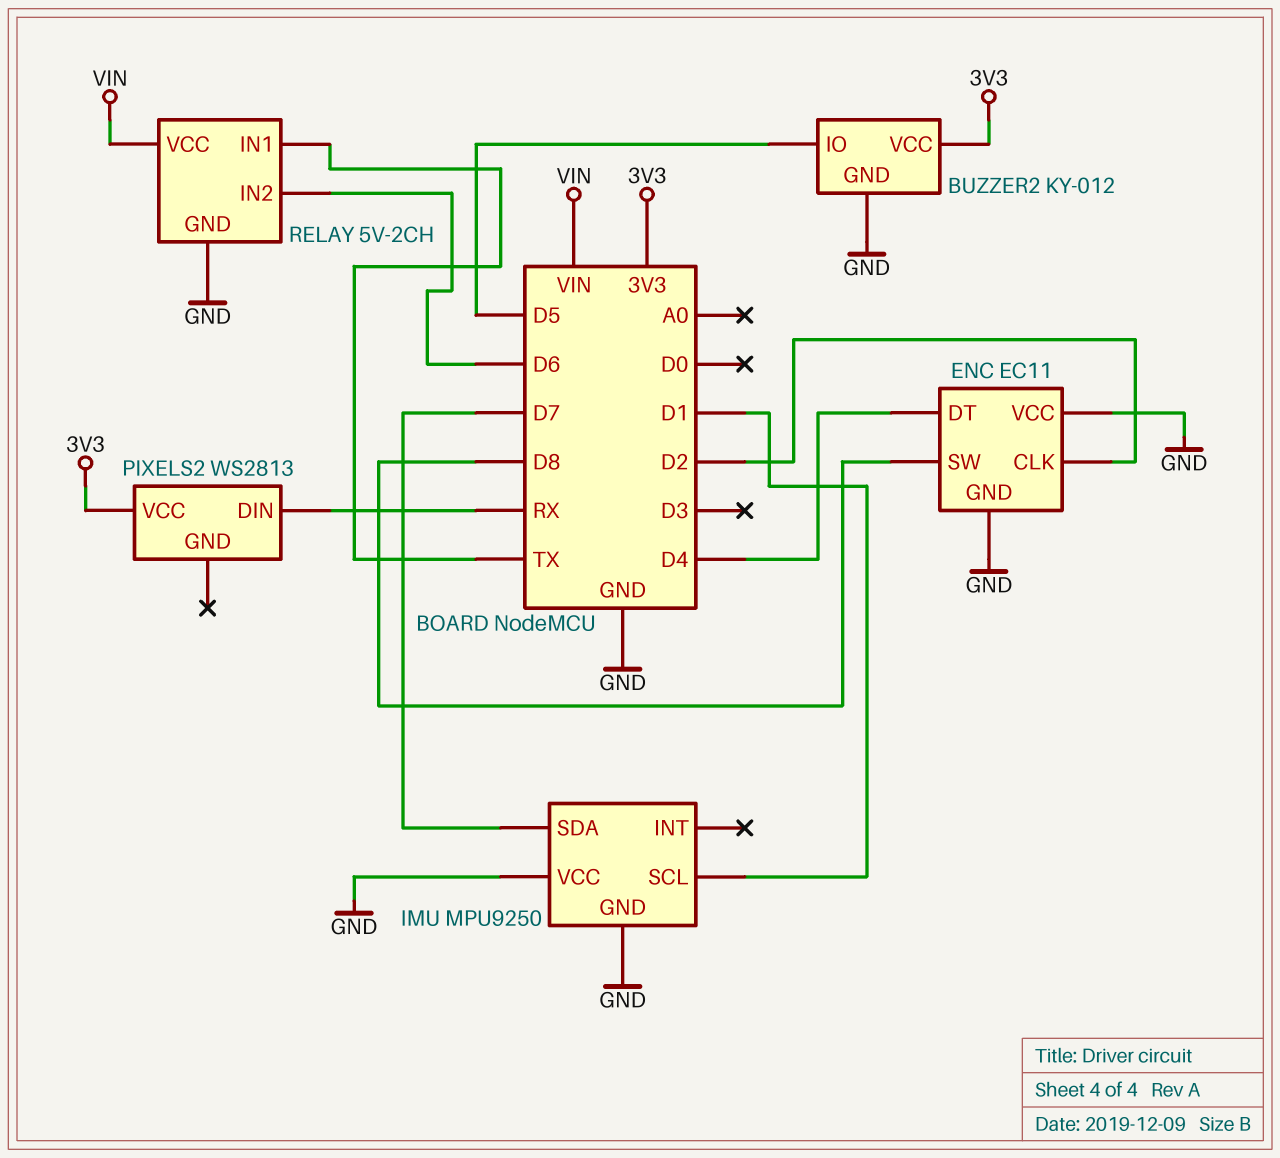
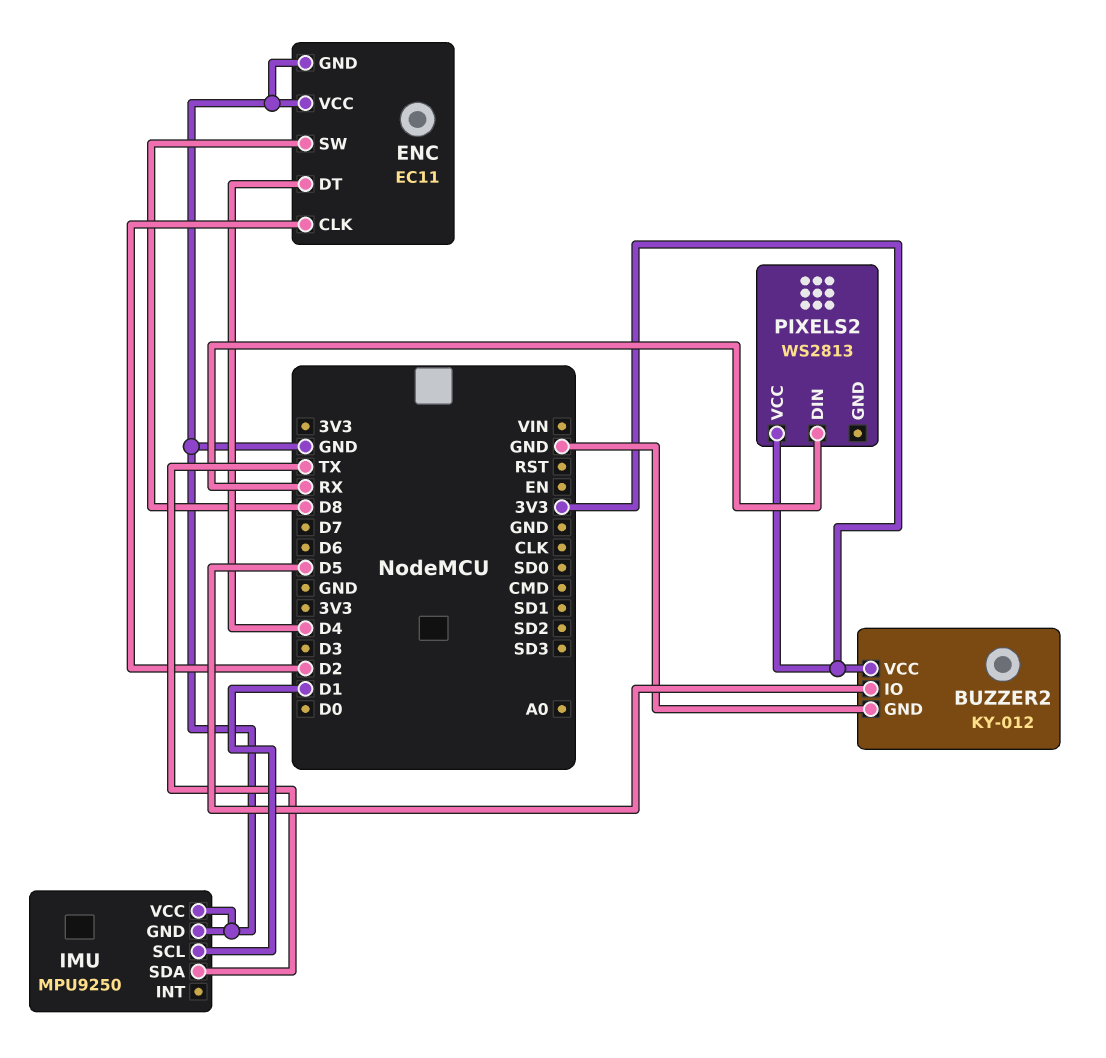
IMU pin SDA: D7 -> TX
RELAY: 5V-2CH -> none
RELAY pin GND: GND -> none
RELAY pin IN1: TX -> none
RELAY pin IN2: D6 -> none
RELAY pin VCC: VIN -> none

